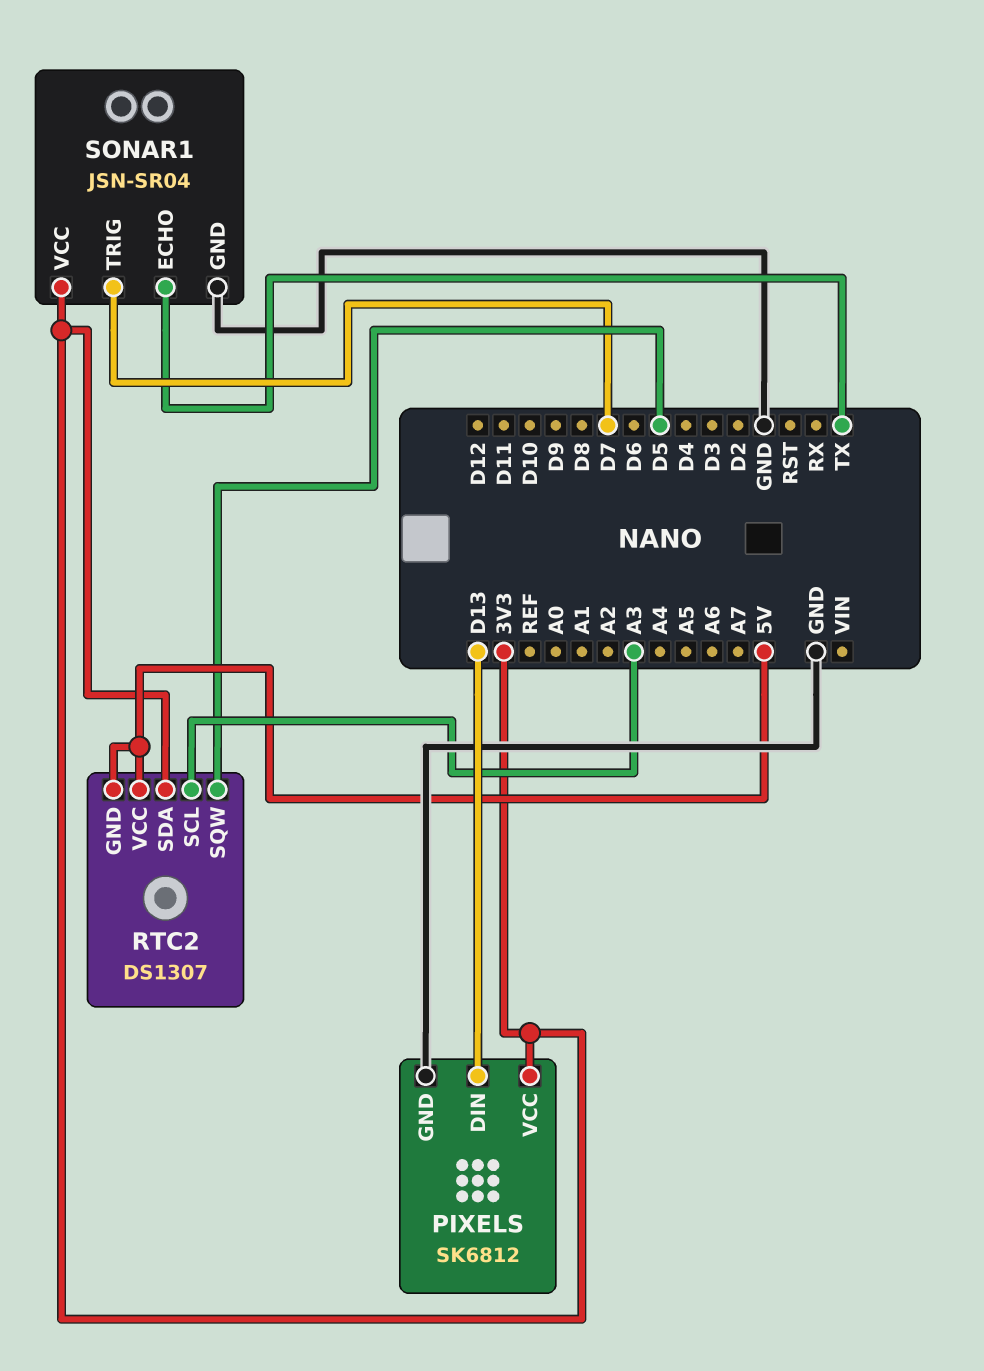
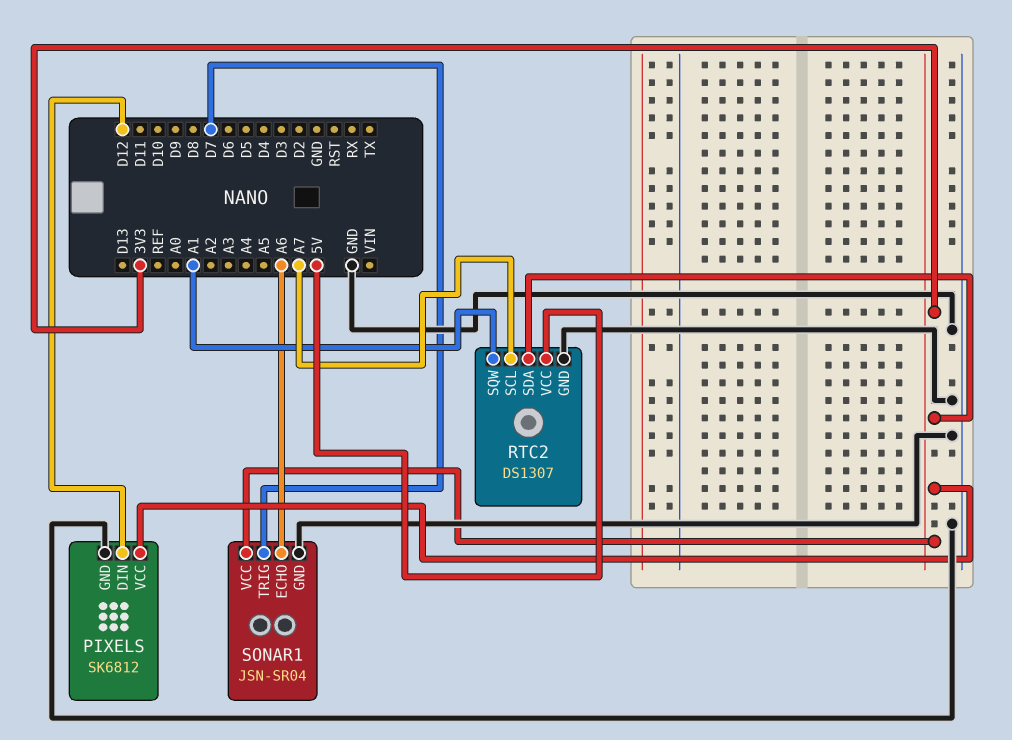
PIXELS pin DIN: D13 -> D12
RTC2 pin GND: 5V -> GND
RTC2 pin SCL: A3 -> A7
RTC2 pin SQW: D5 -> A1
SONAR1 pin ECHO: TX -> A6

